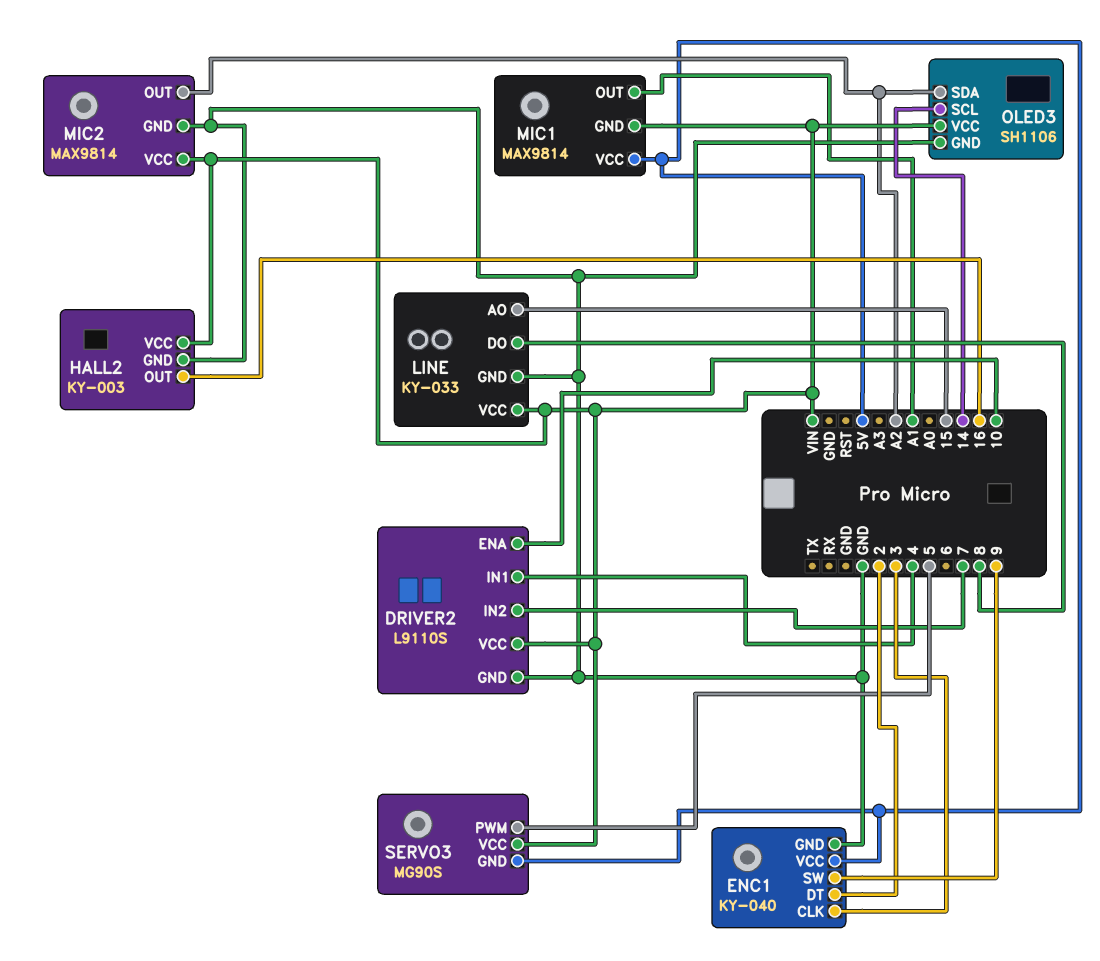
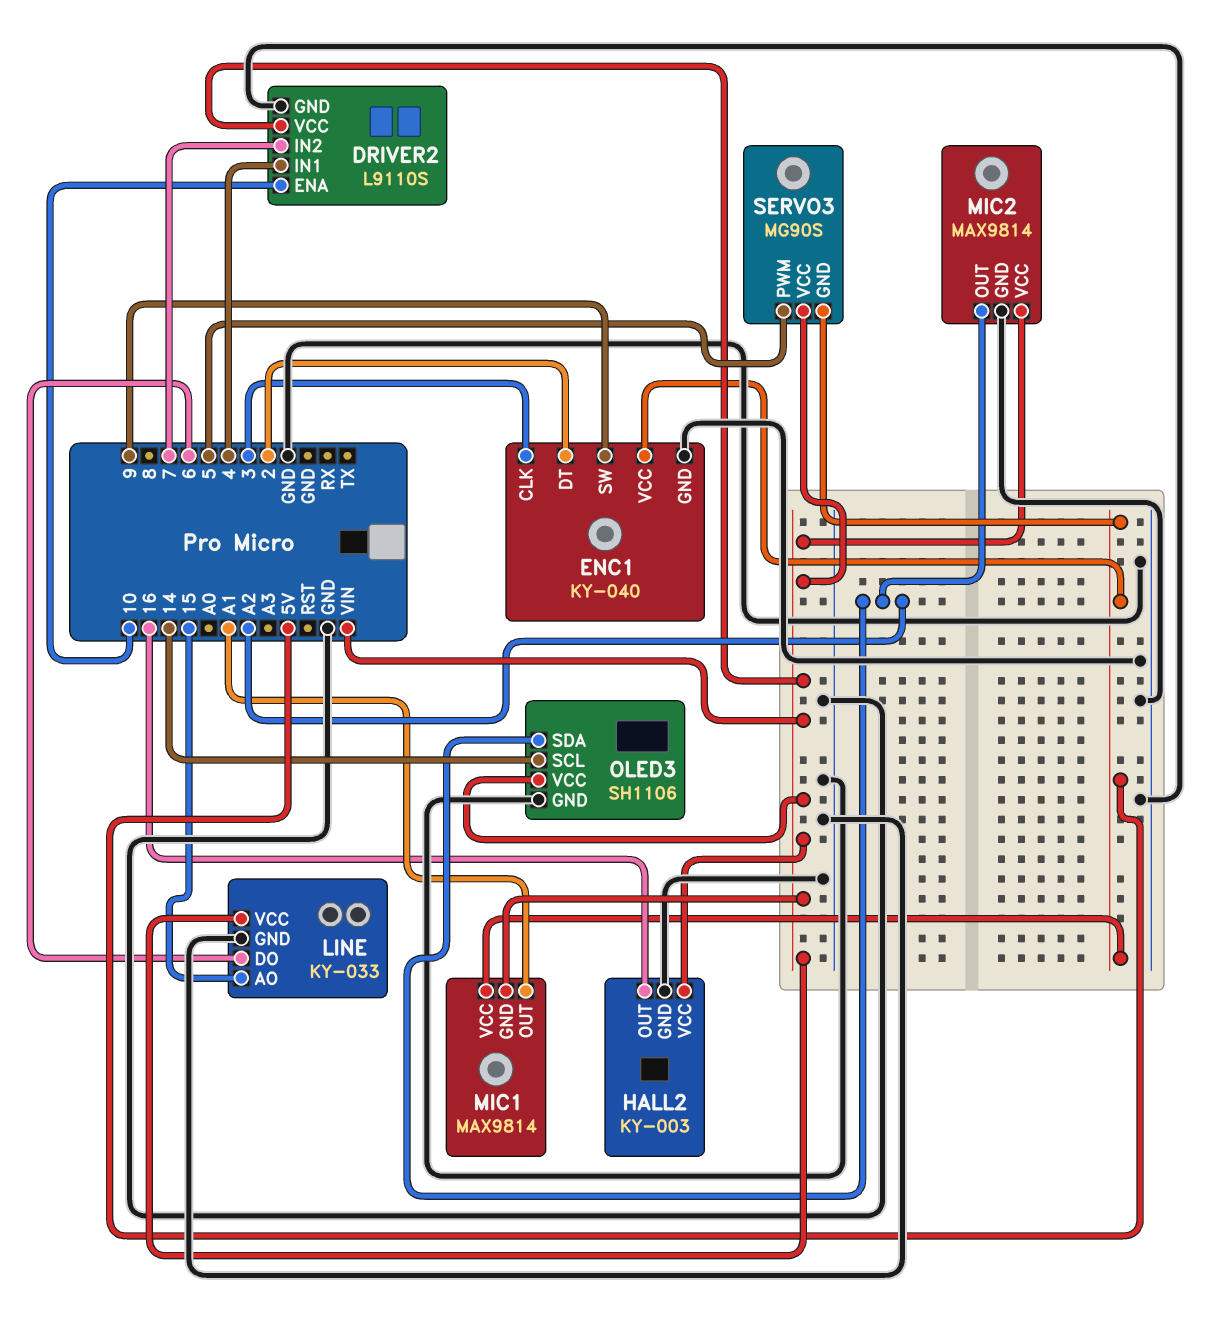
LINE pin DO: 8 -> 6

